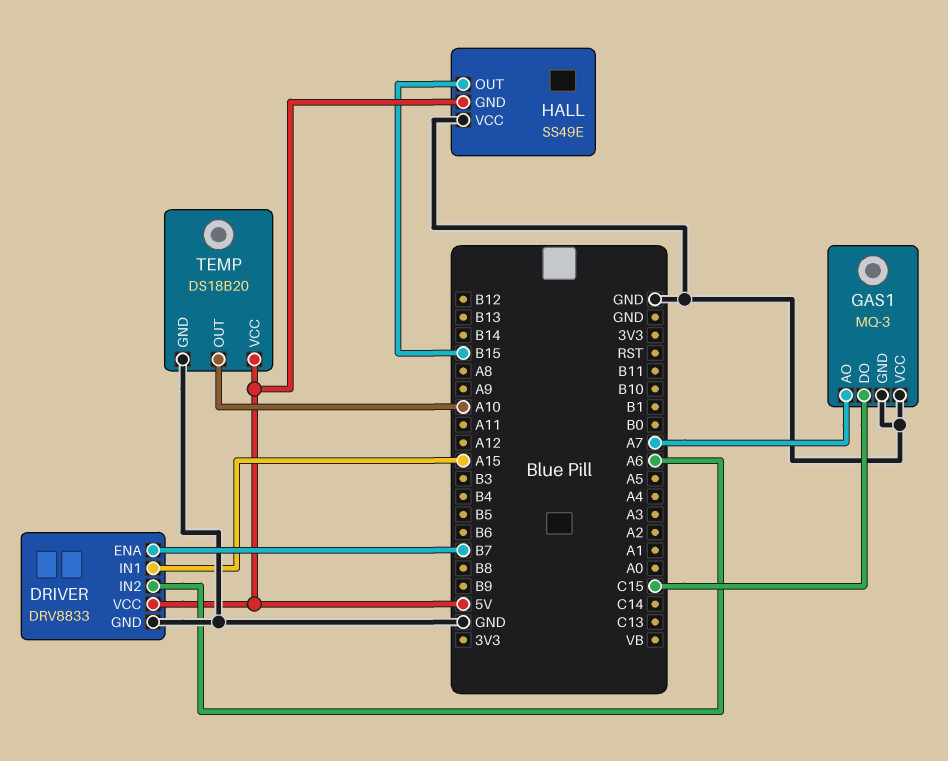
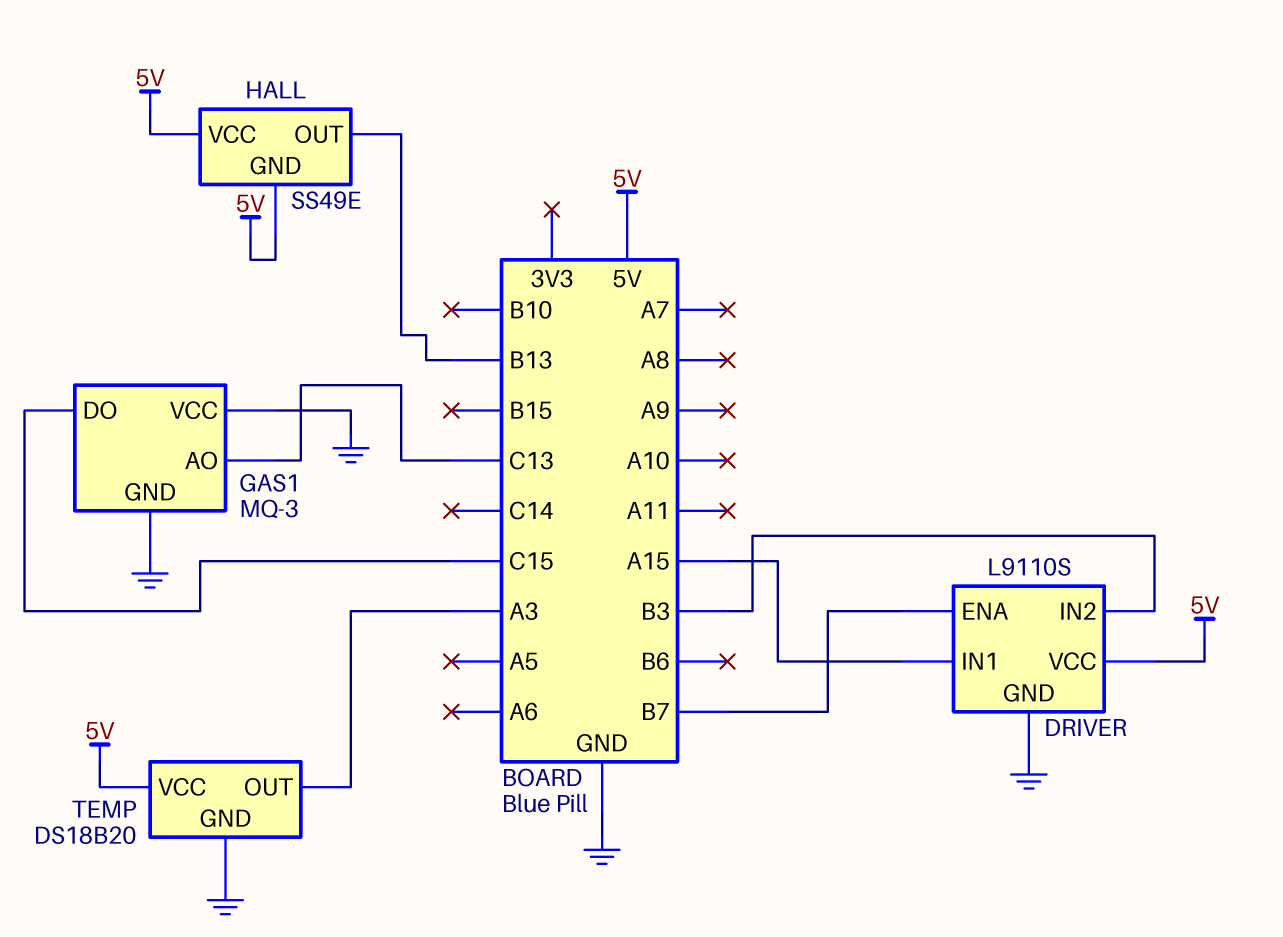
DRIVER: DRV8833 -> L9110S
DRIVER pin IN2: A6 -> B3
GAS1 pin AO: A7 -> C13
HALL pin OUT: B15 -> B13
HALL pin VCC: GND -> 5V
TEMP pin OUT: A10 -> A3

